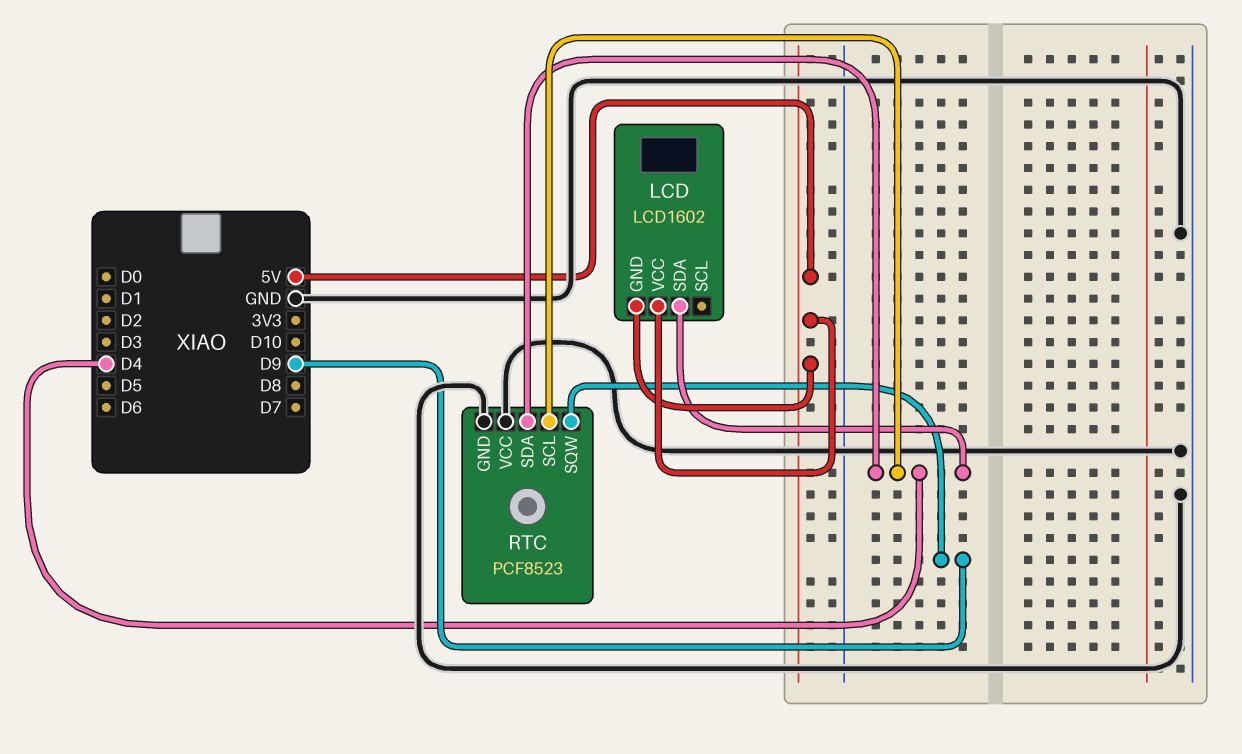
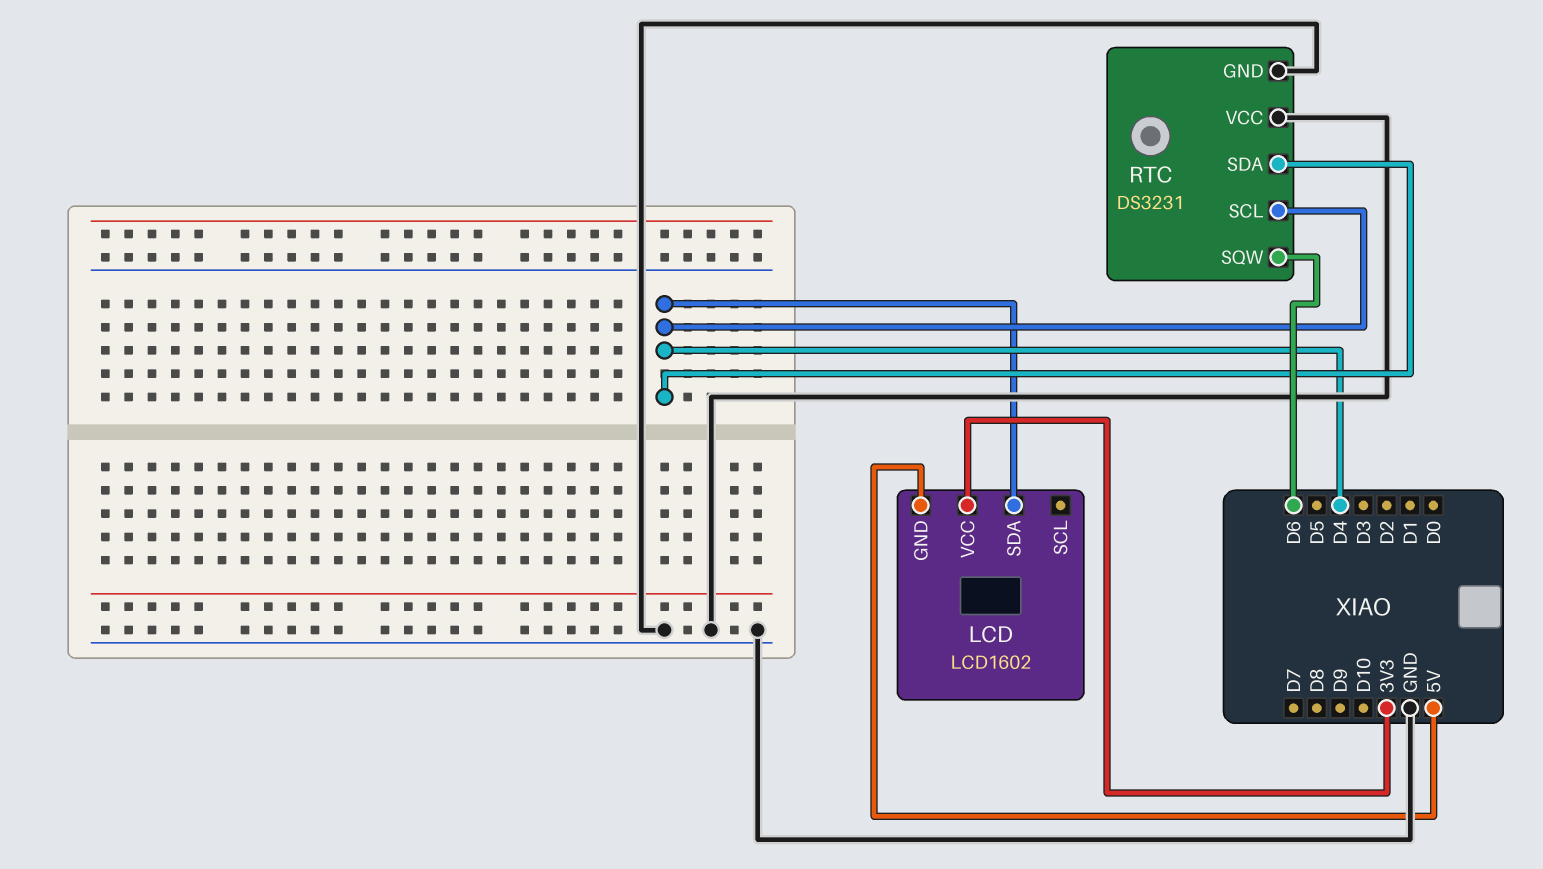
LCD pin VCC: 5V -> 3V3
RTC: PCF8523 -> DS3231
RTC pin SQW: D9 -> D6

